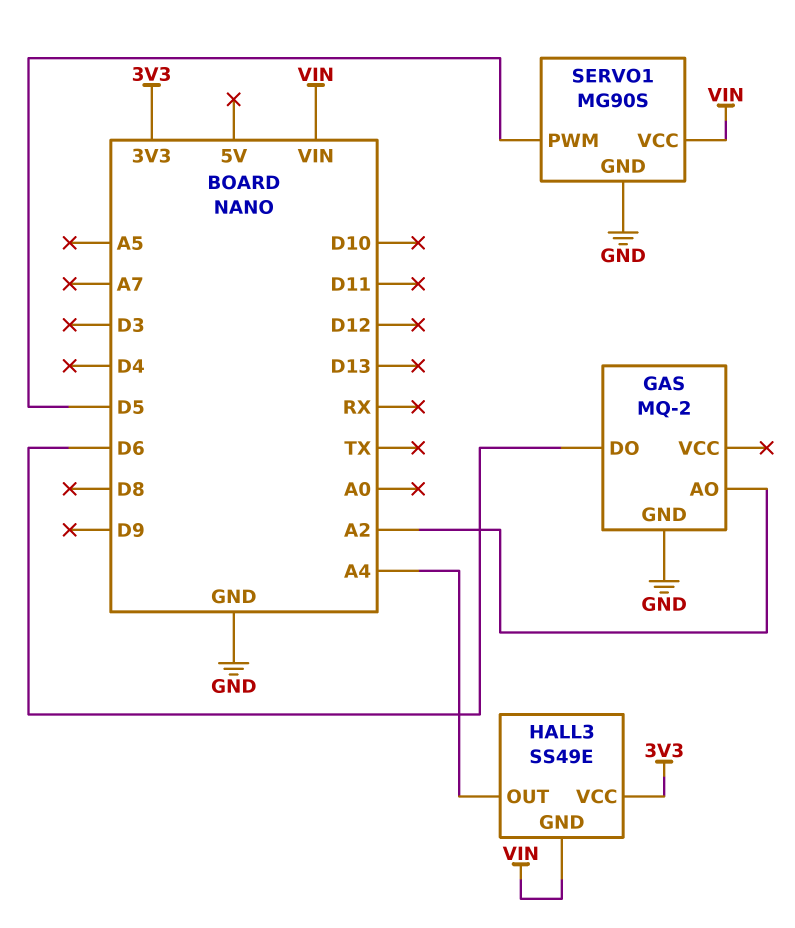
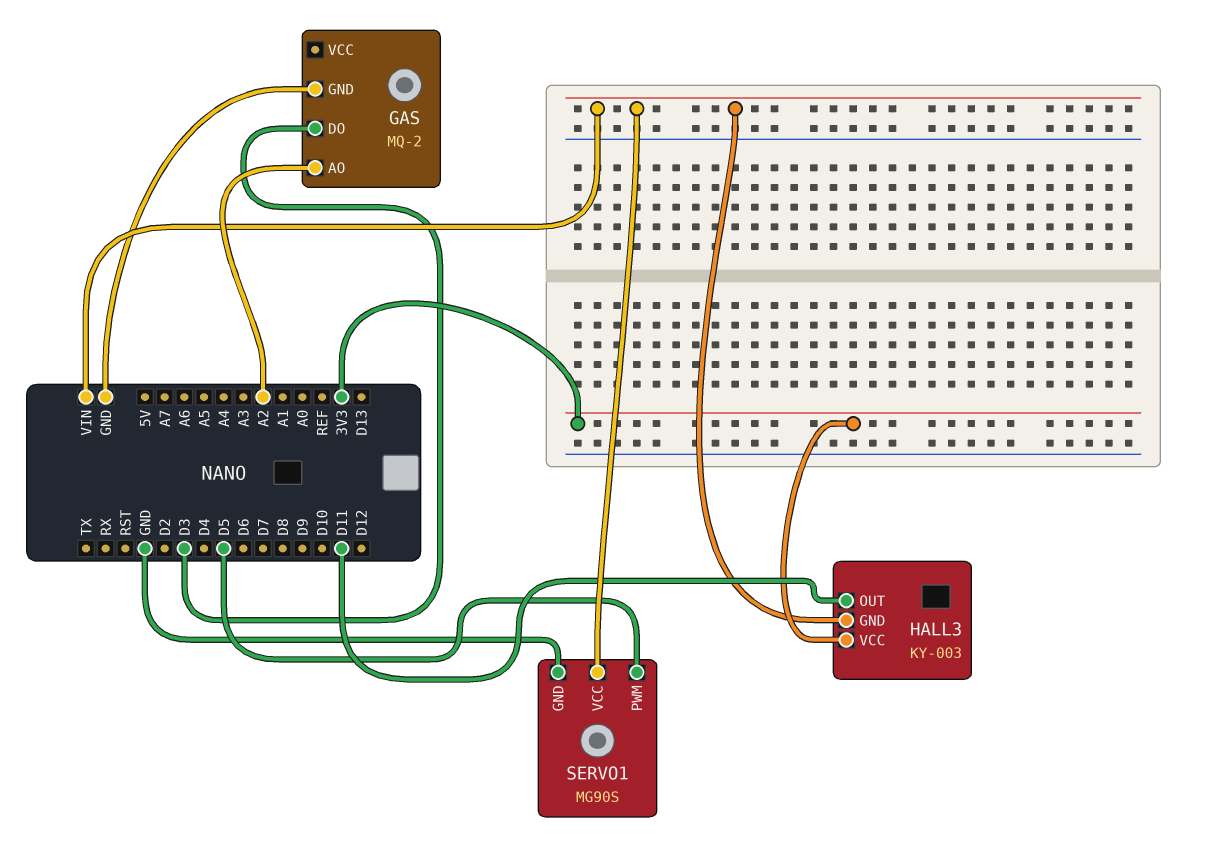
GAS pin DO: D6 -> D3
HALL3: SS49E -> KY-003
HALL3 pin OUT: A4 -> D11

